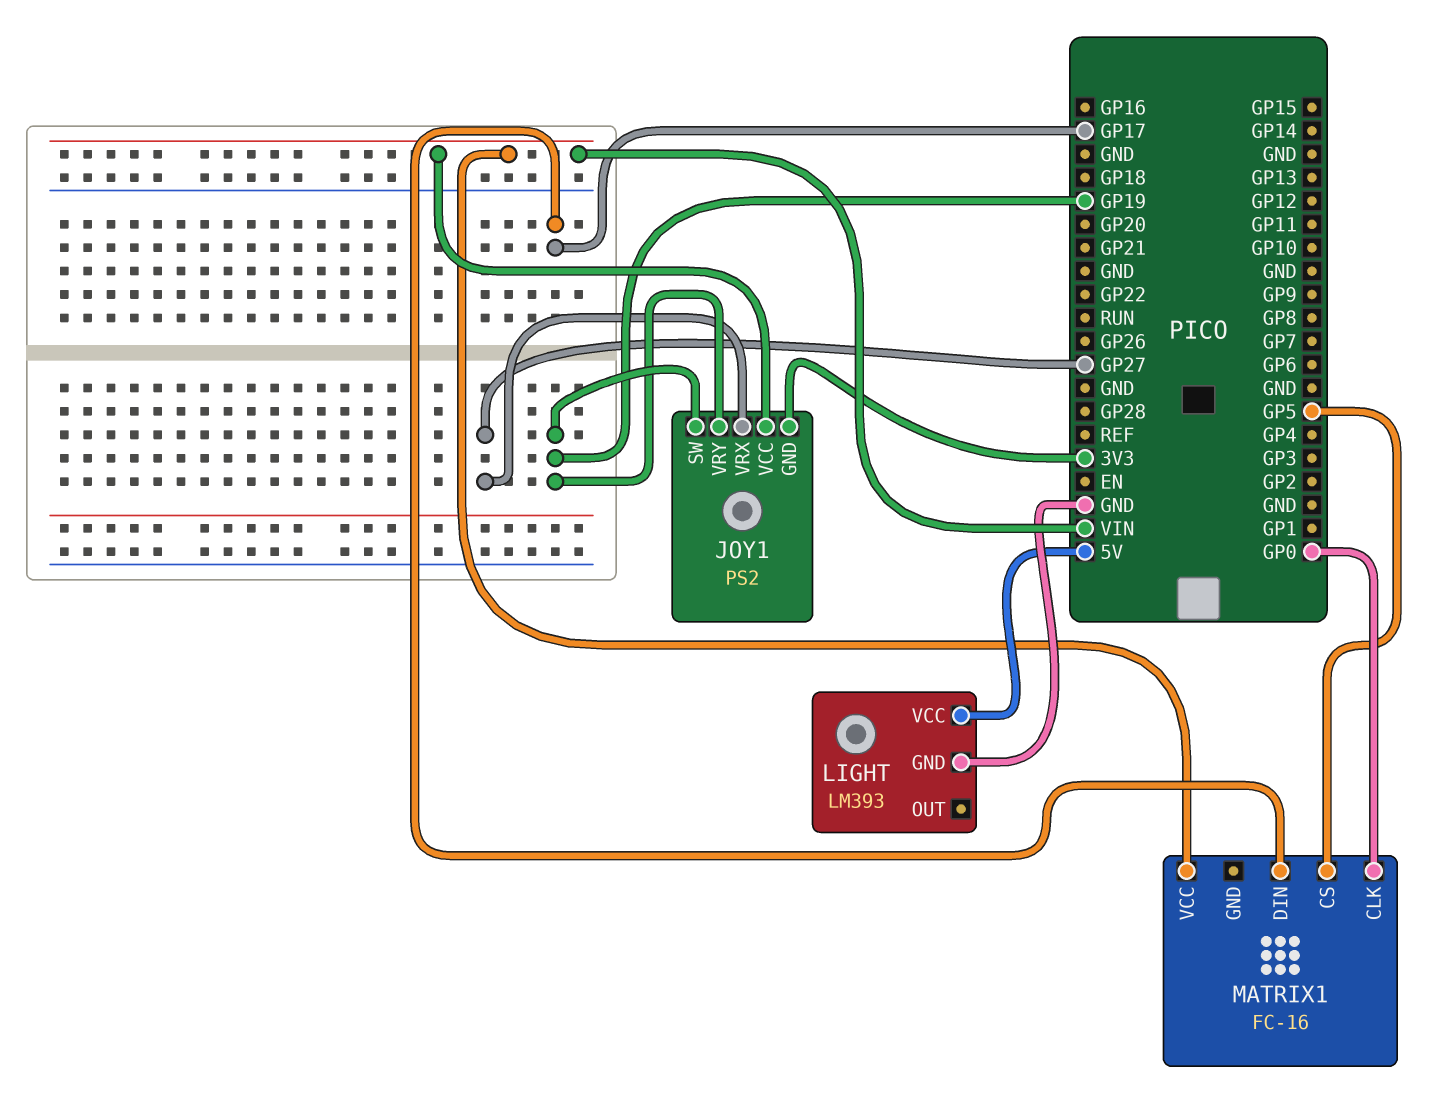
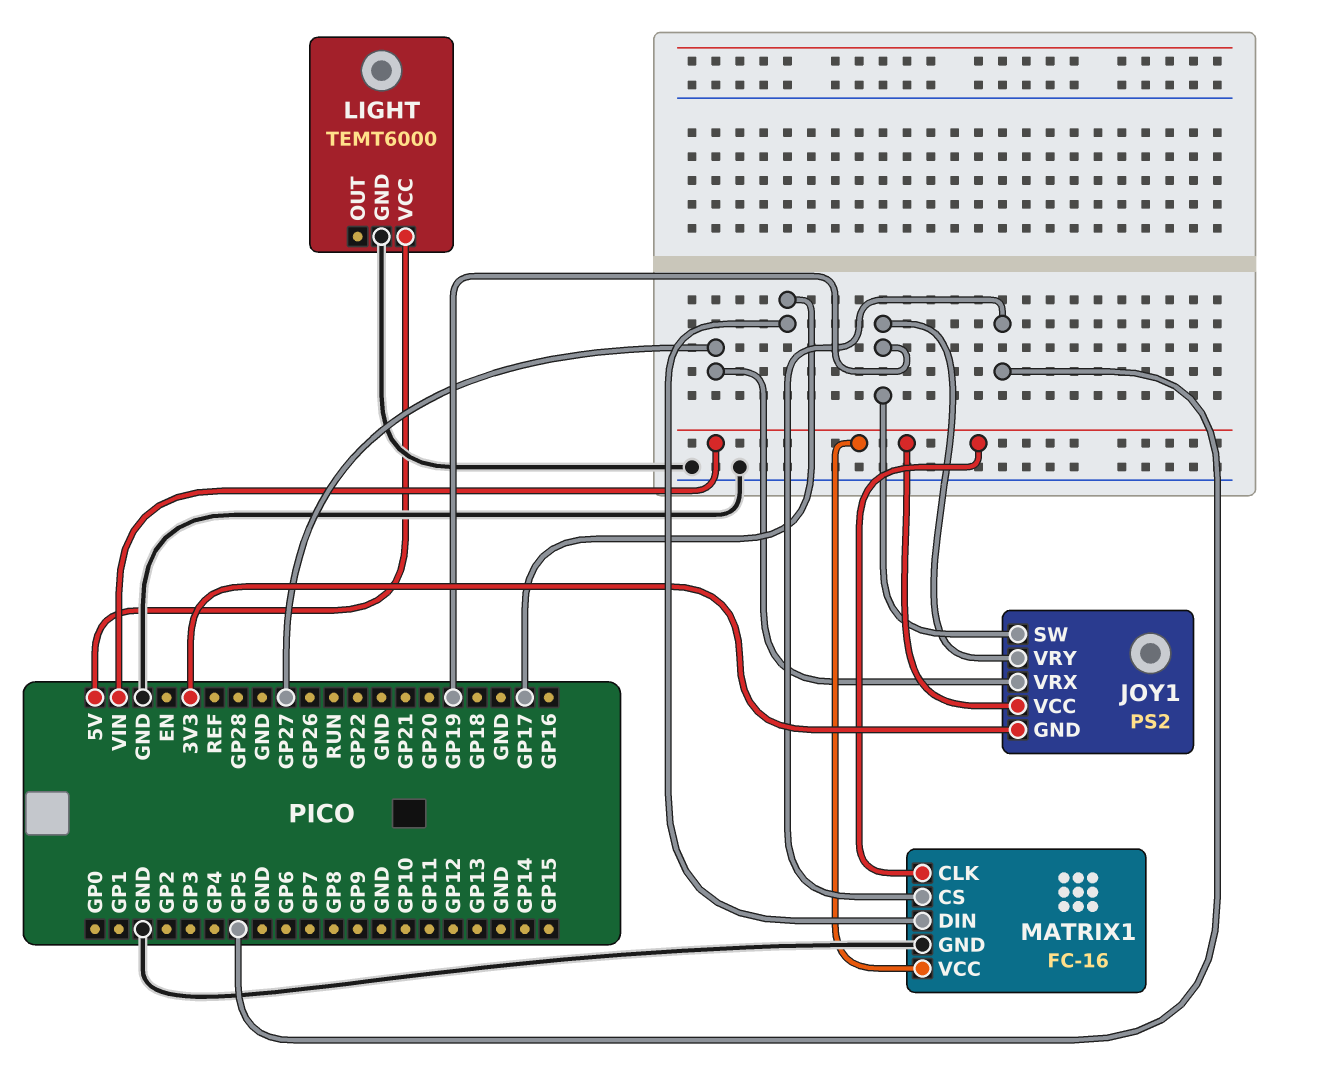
LIGHT: LM393 -> TEMT6000
MATRIX1 pin CLK: GP0 -> VIN
MATRIX1 pin GND: none -> GND

